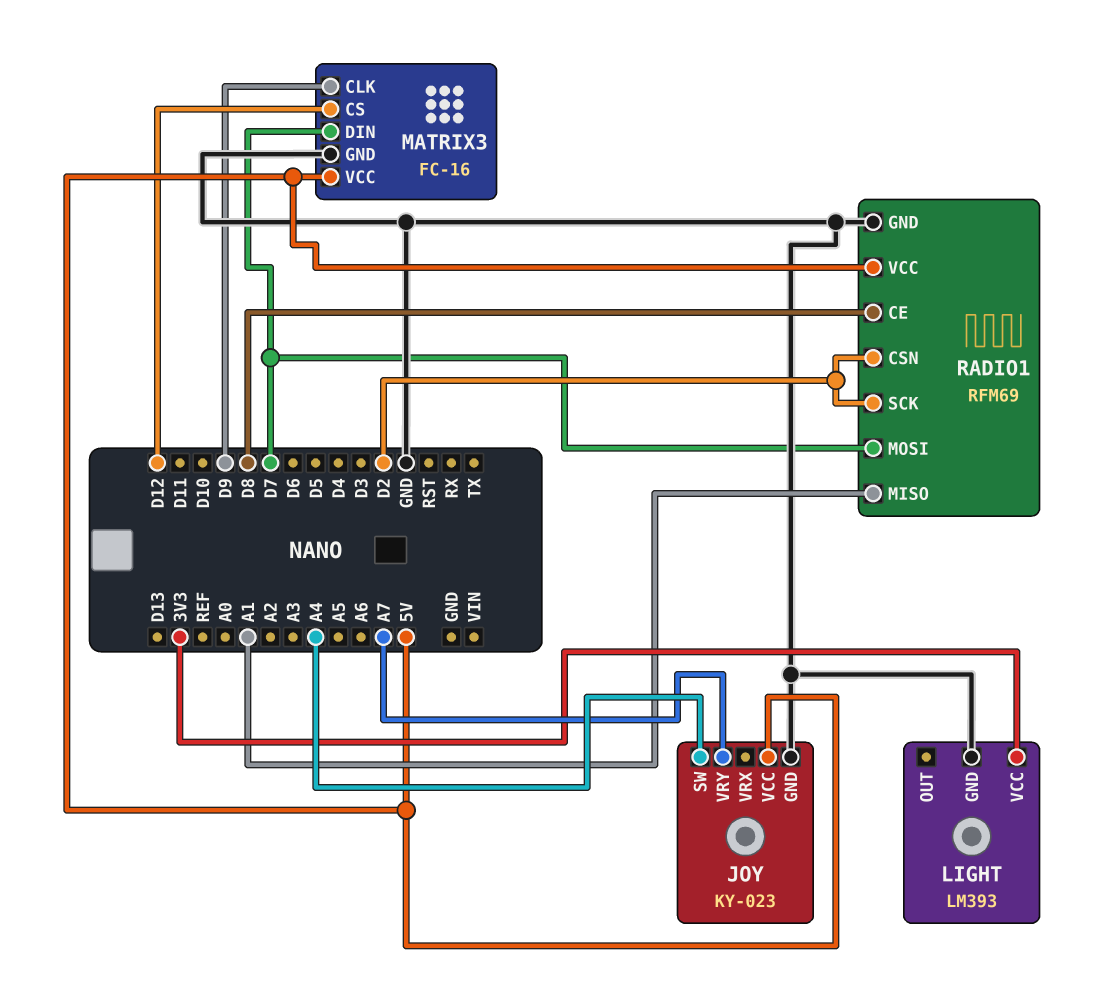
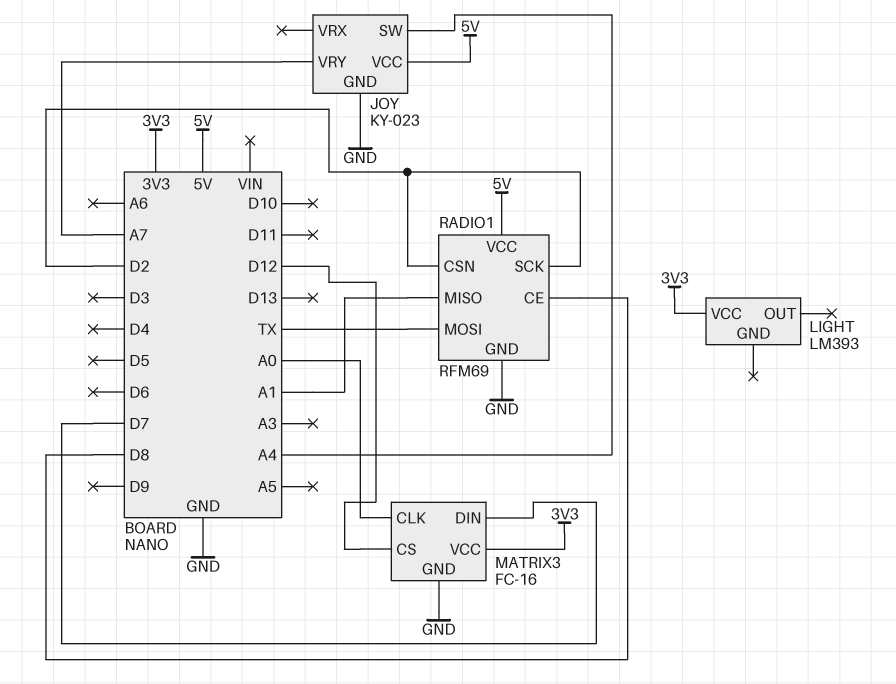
LIGHT pin GND: GND -> none
MATRIX3 pin CLK: D9 -> A0
MATRIX3 pin VCC: 5V -> 3V3
RADIO1 pin MOSI: D7 -> TX

